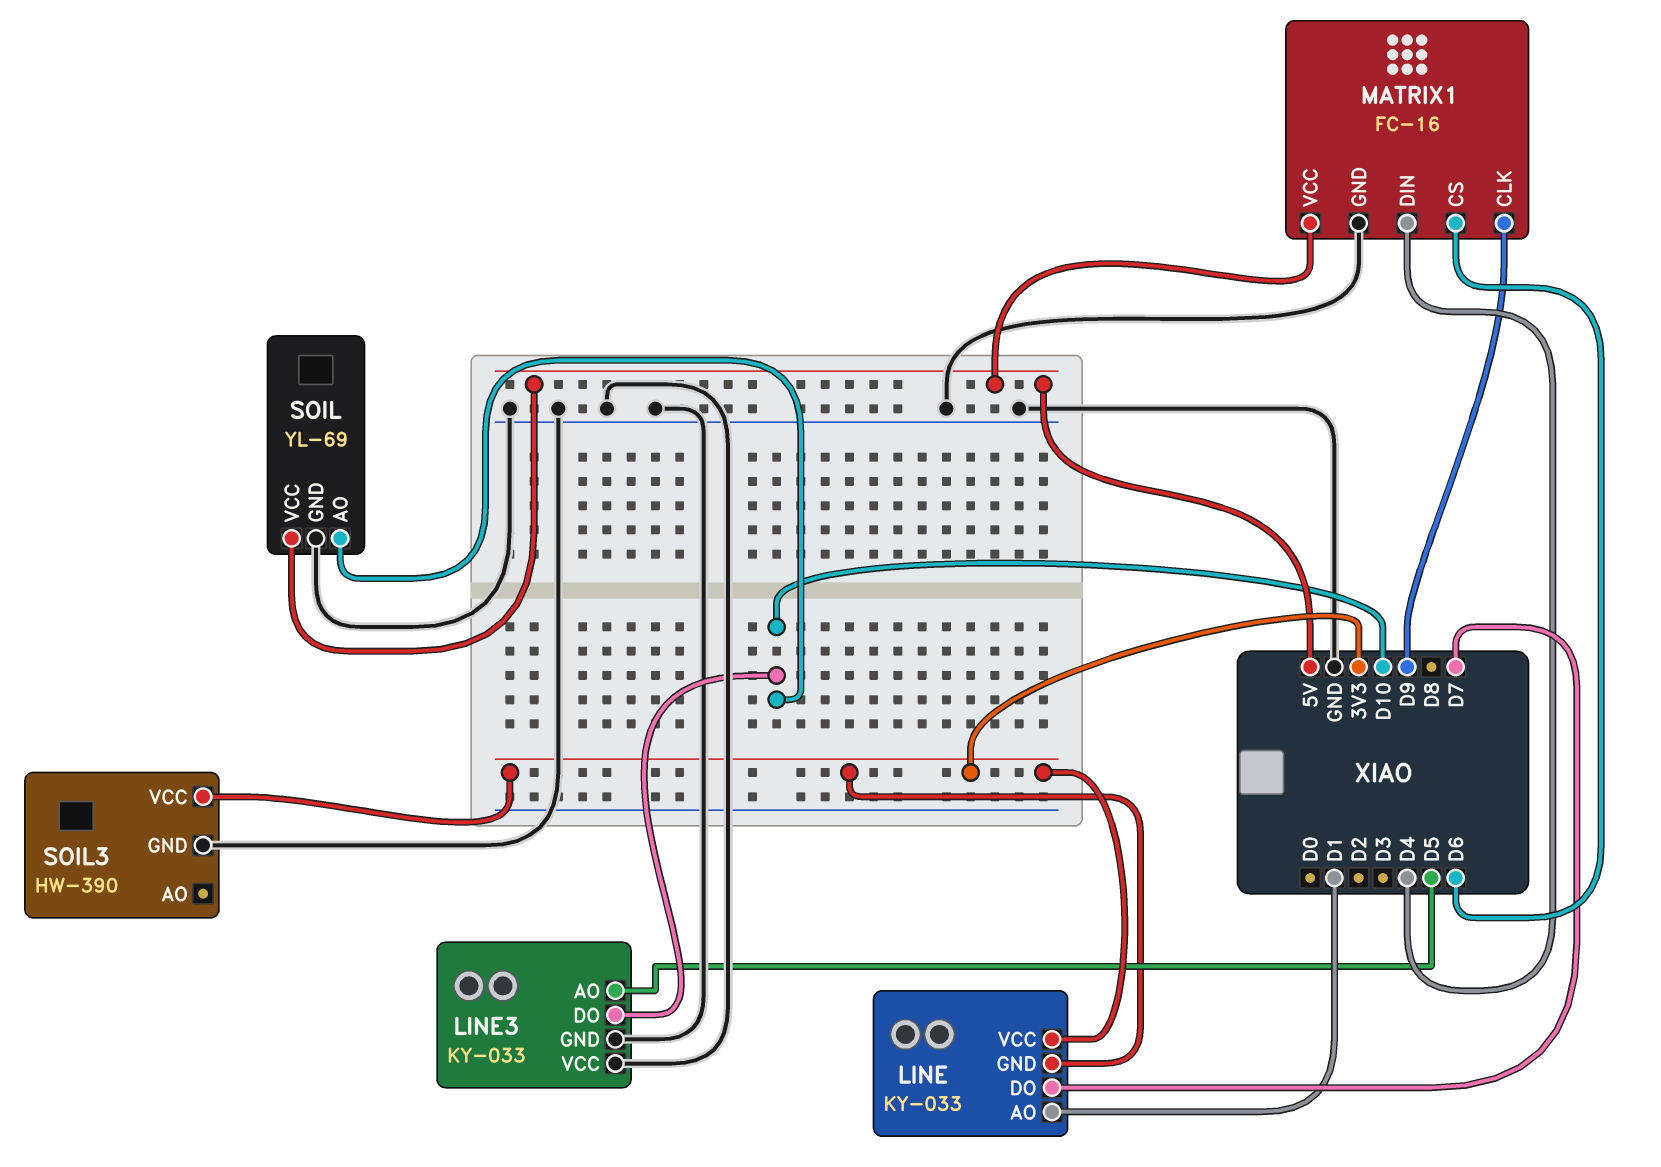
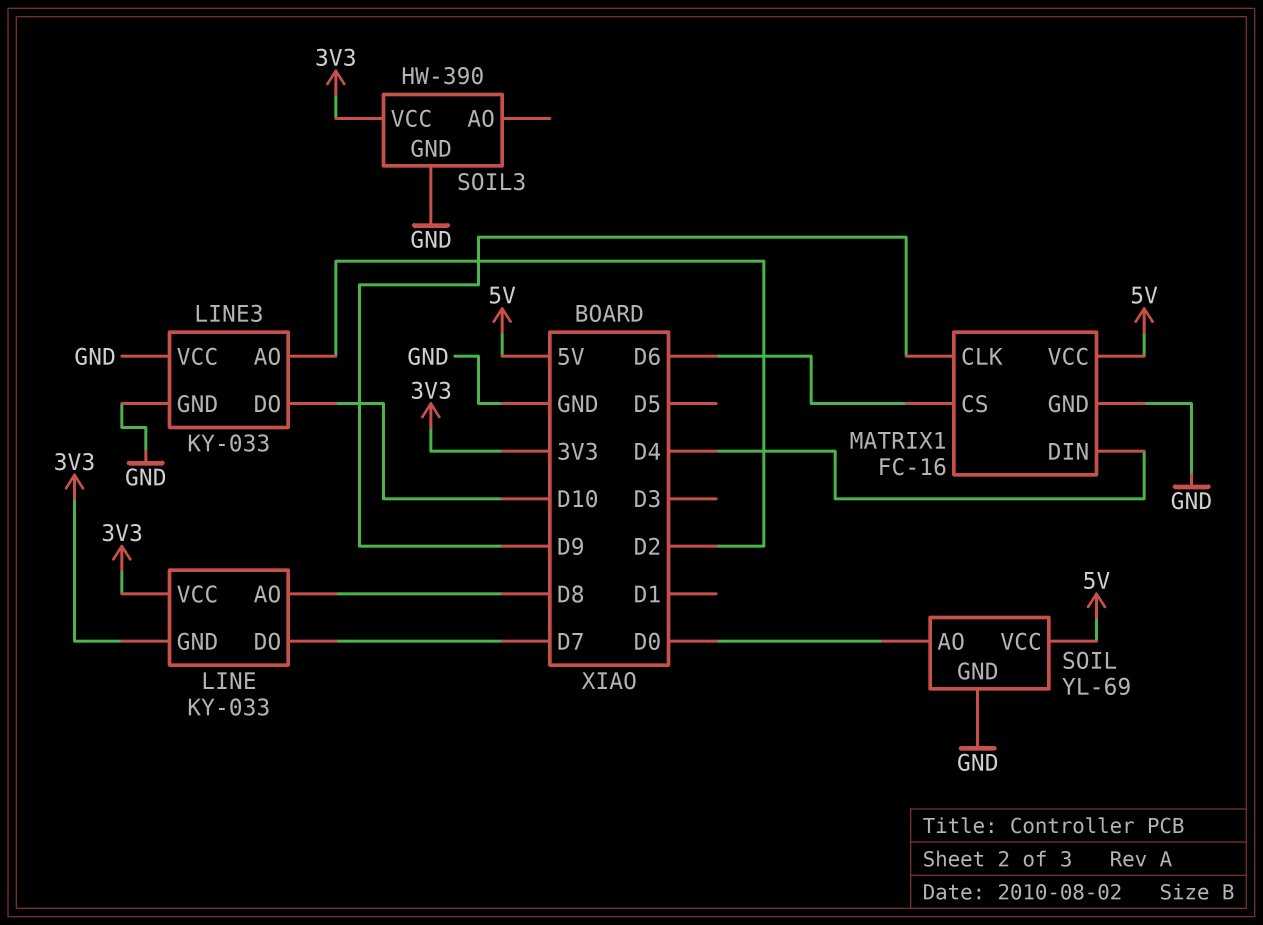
LINE pin AO: D1 -> D8
LINE3 pin AO: D5 -> D2
SOIL pin AO: D10 -> D0

